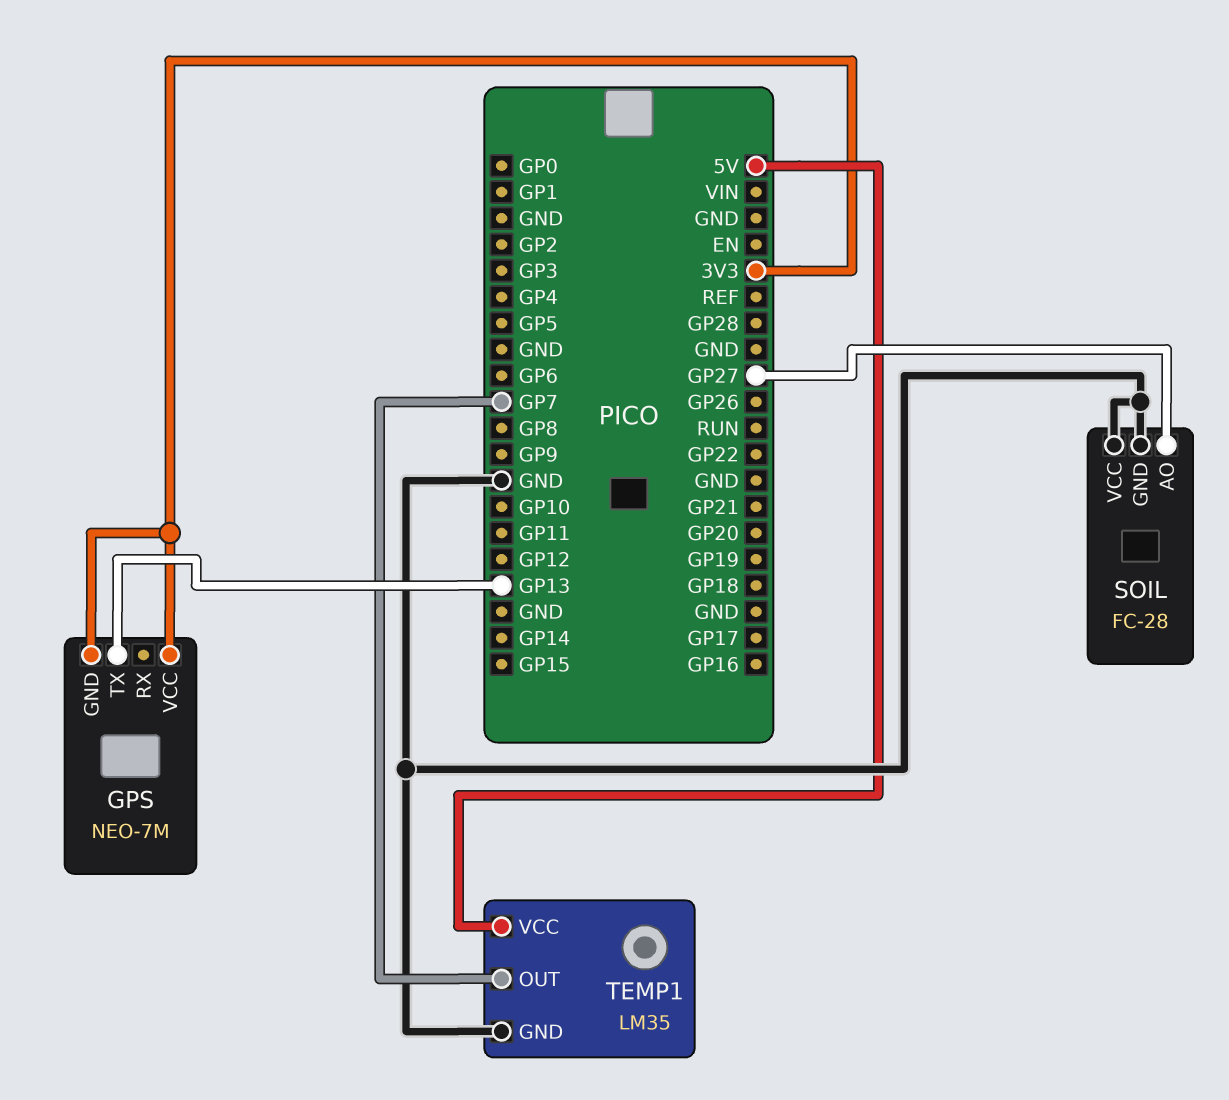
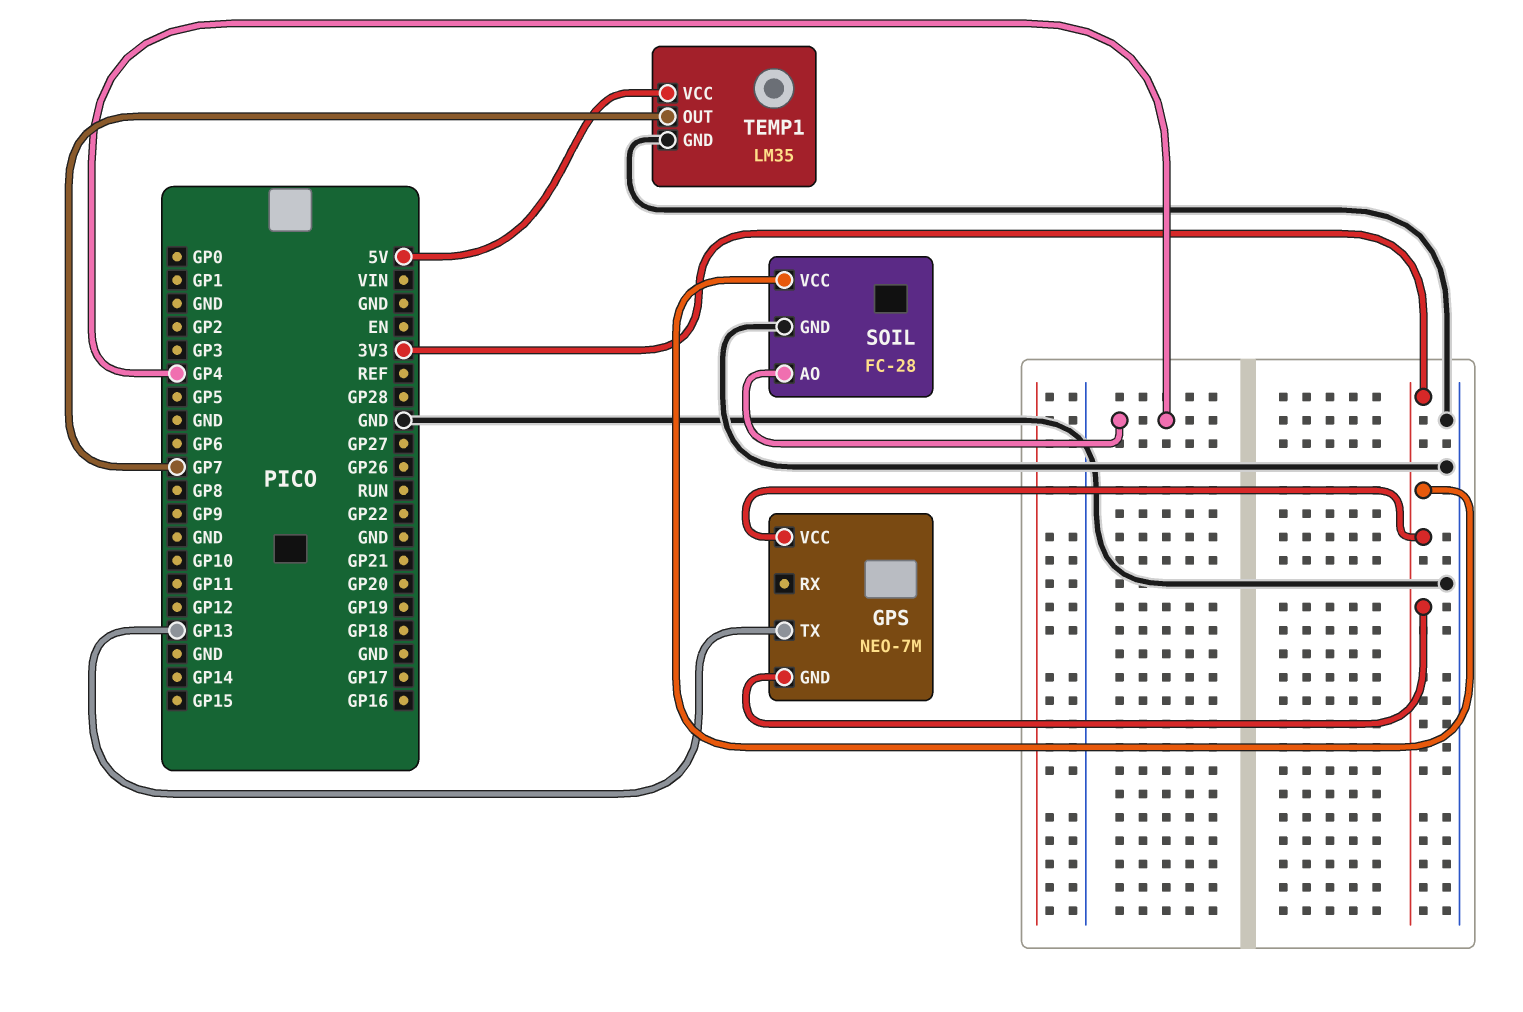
SOIL pin AO: GP27 -> GP4
SOIL pin VCC: GND -> 3V3

